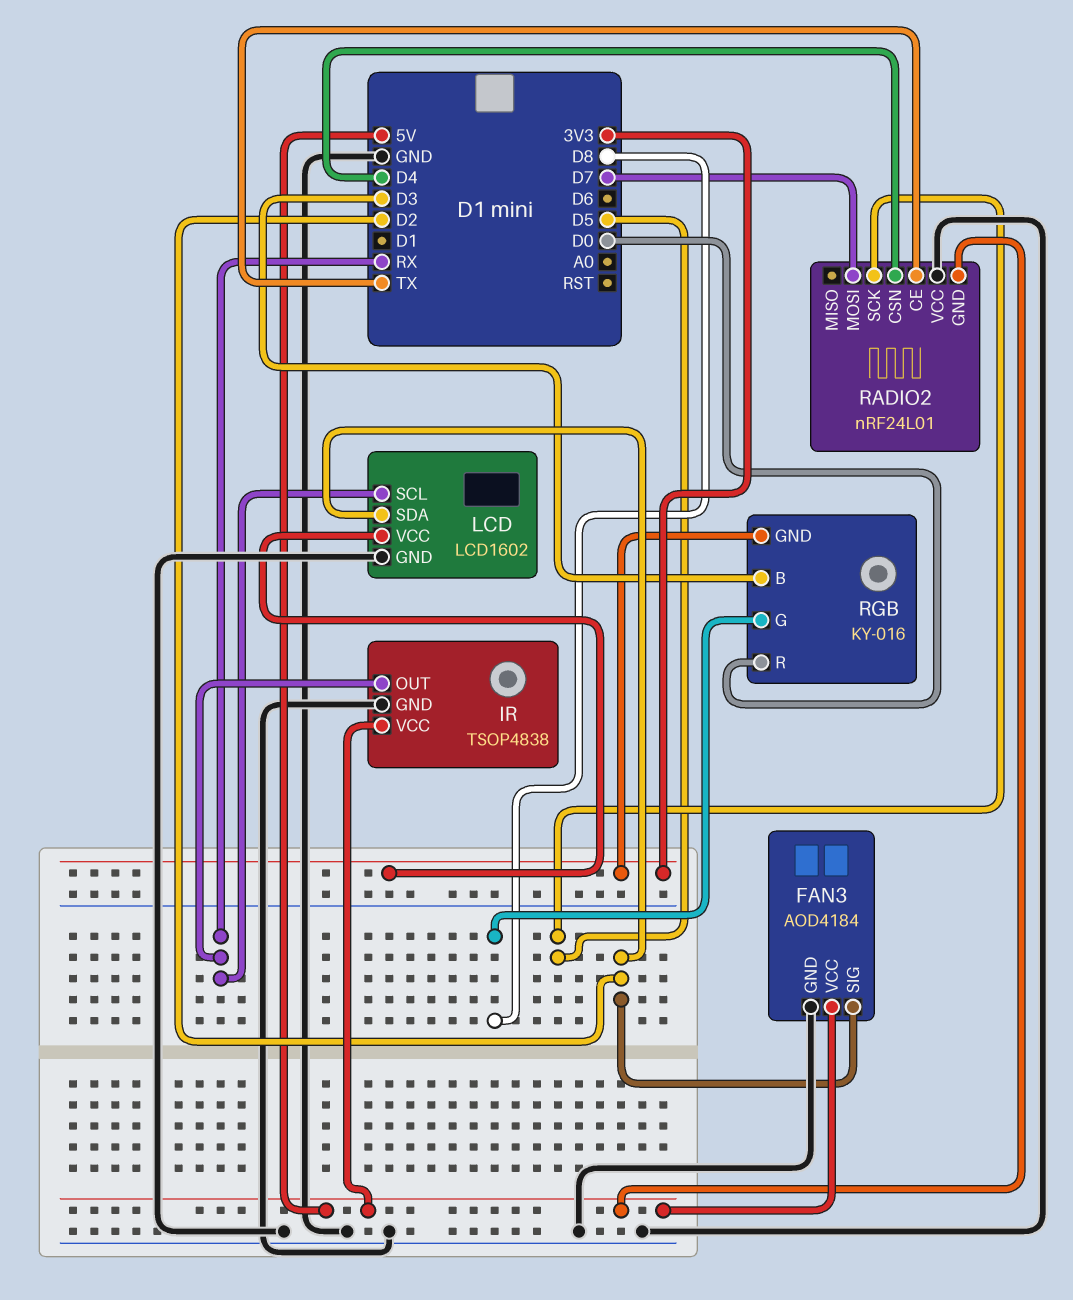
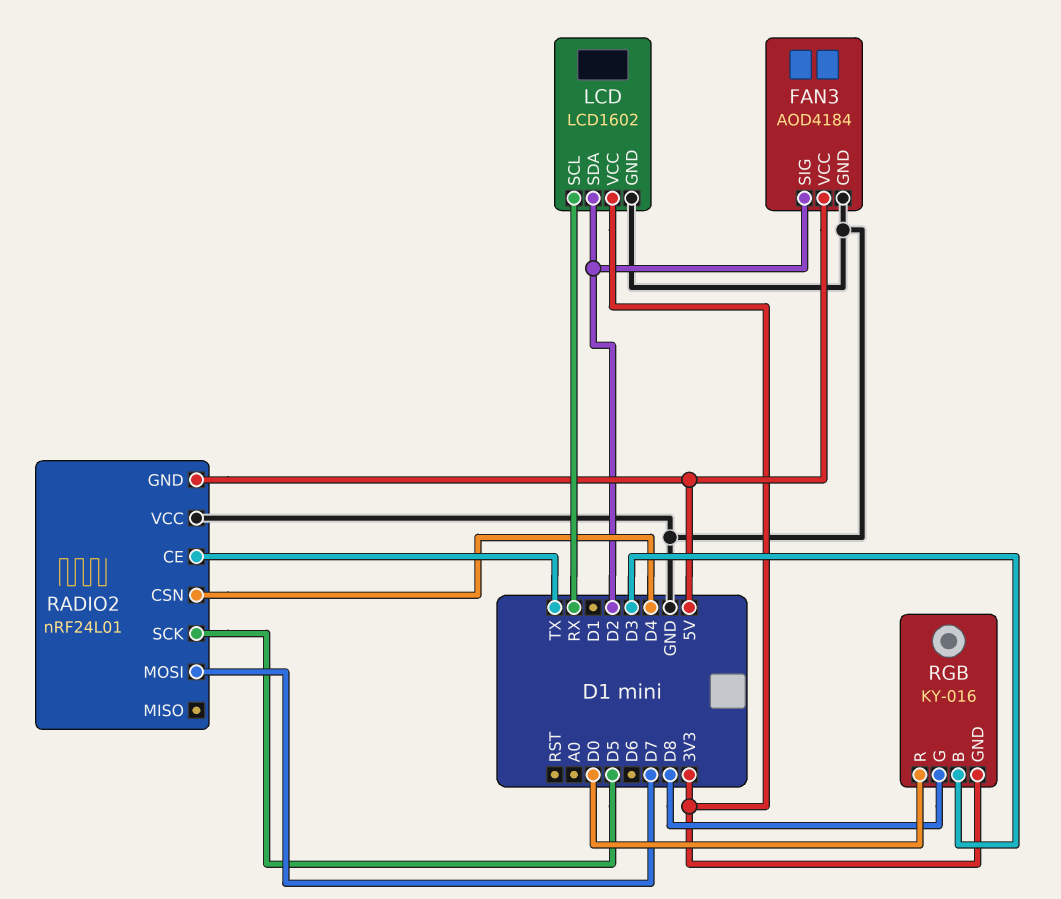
IR: TSOP4838 -> none
IR pin GND: GND -> none
IR pin OUT: RX -> none
IR pin VCC: 5V -> none

